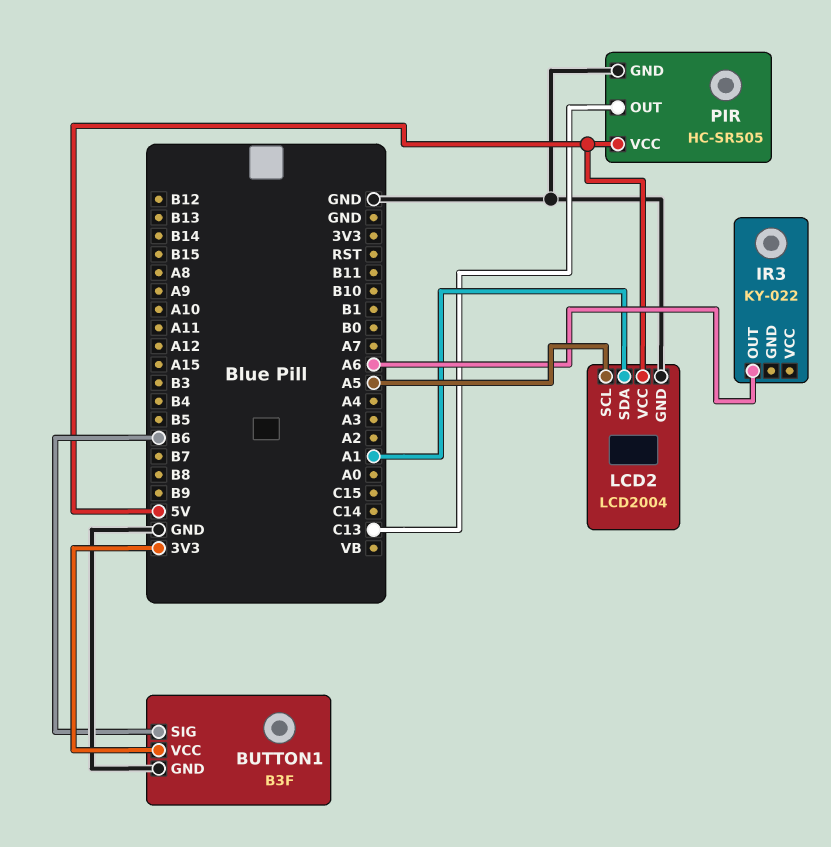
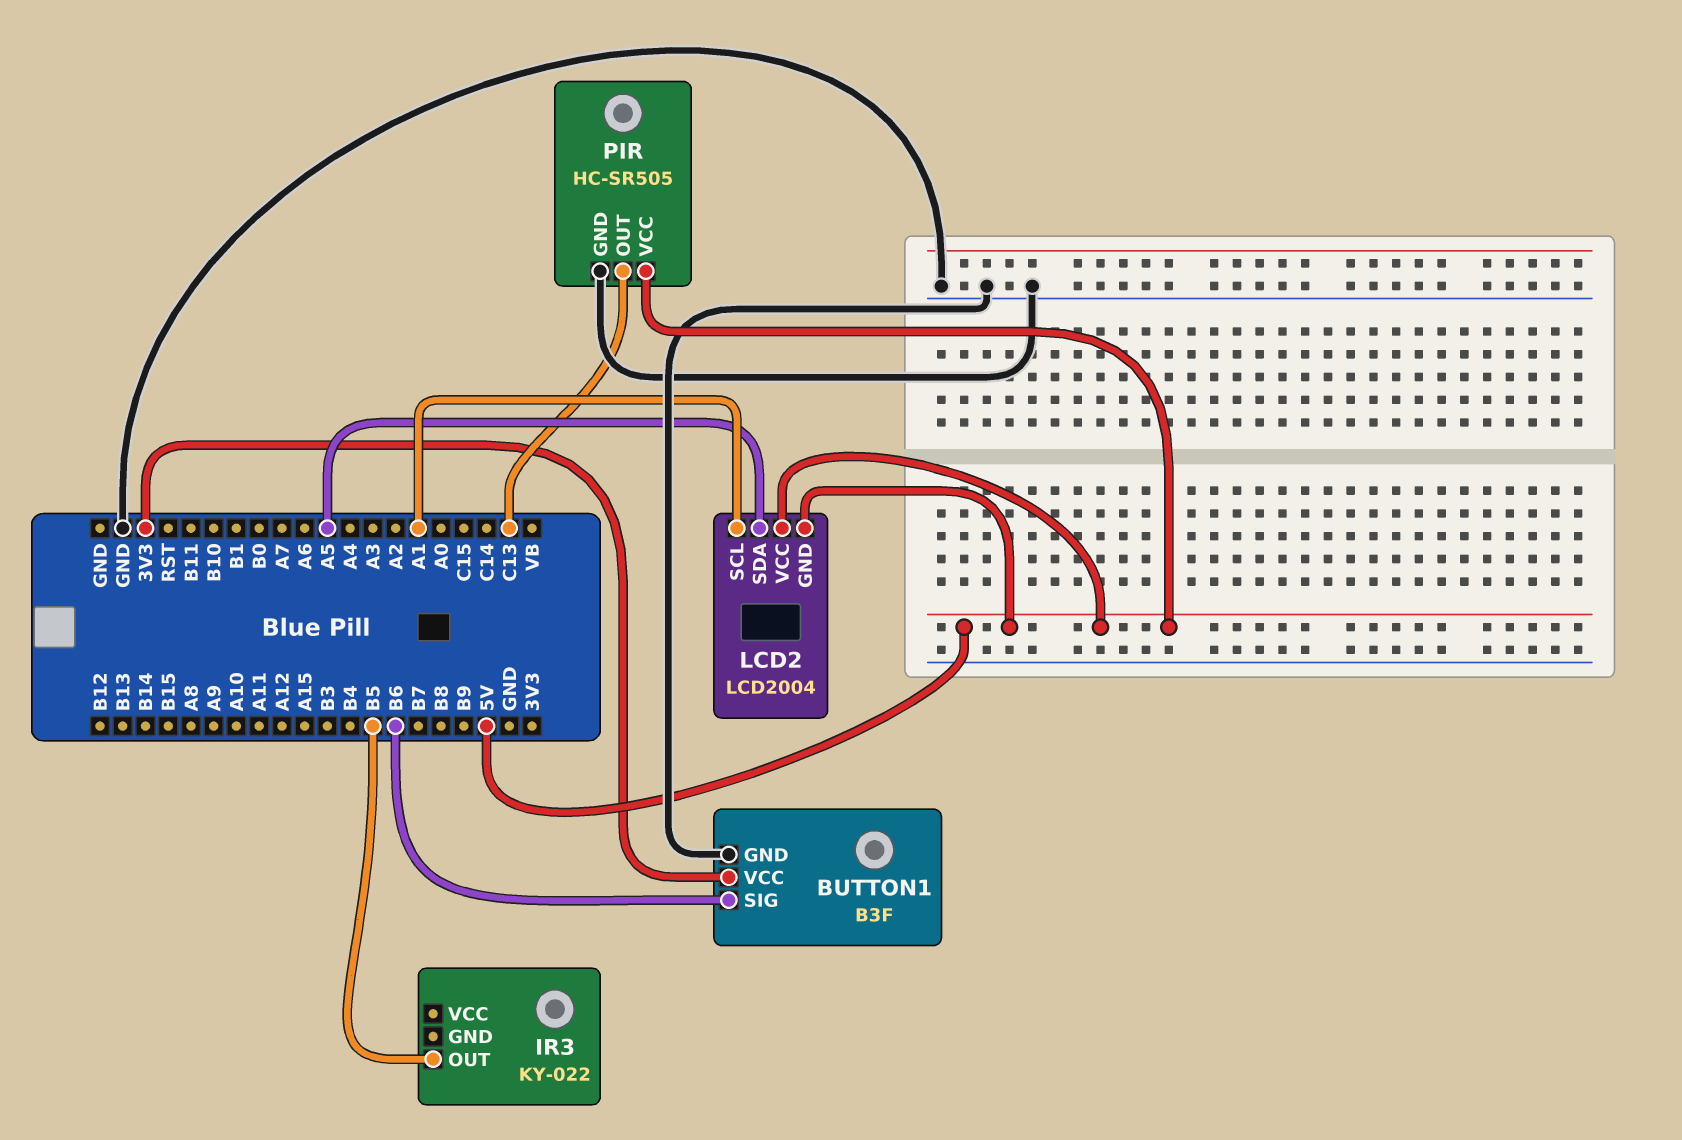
IR3 pin OUT: A6 -> B5
LCD2 pin GND: GND -> 5V
LCD2 pin SCL: A5 -> A1
LCD2 pin SDA: A1 -> A5

